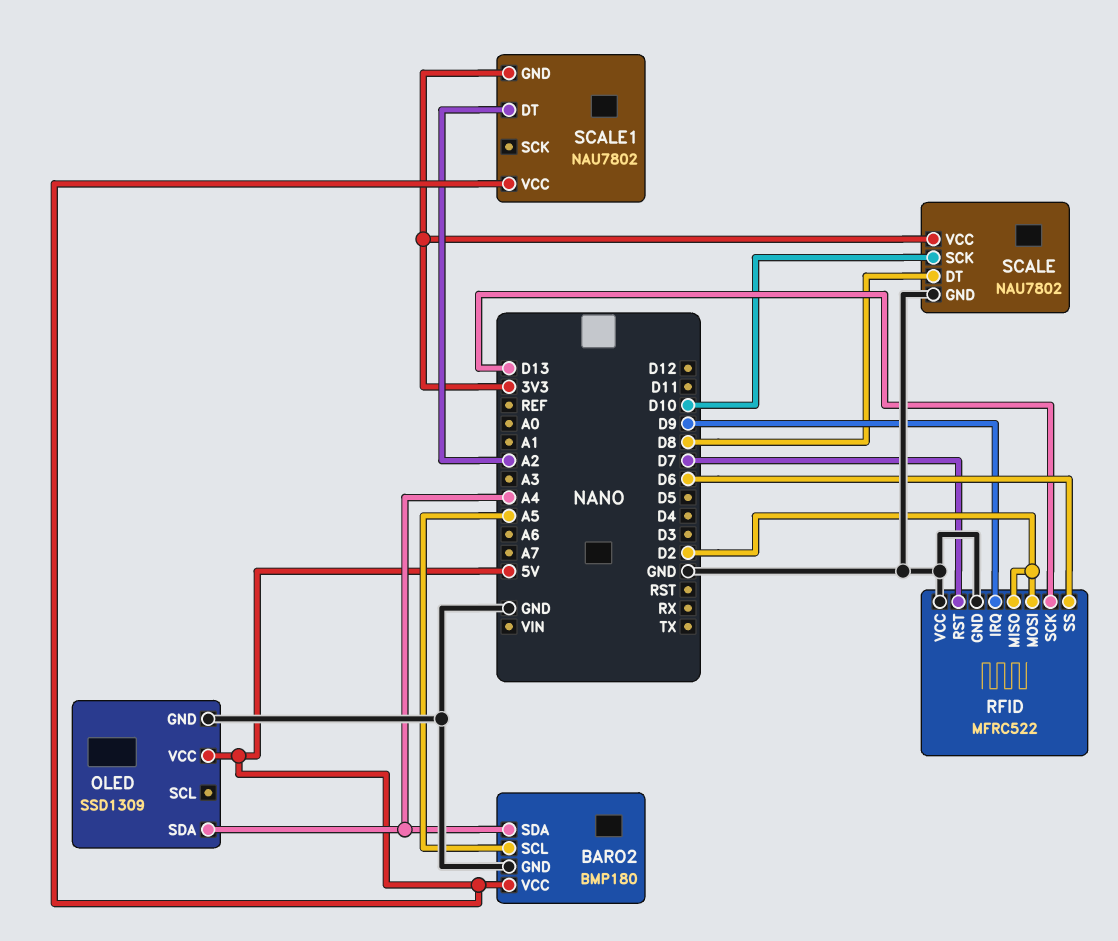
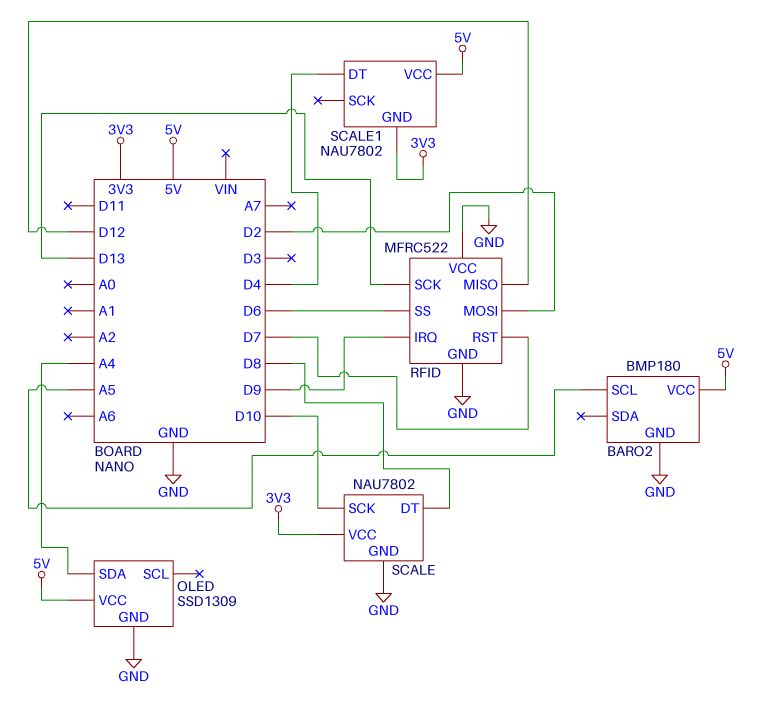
BARO2 pin SDA: A4 -> none
RFID pin MISO: D2 -> D12
SCALE1 pin DT: A2 -> D4

